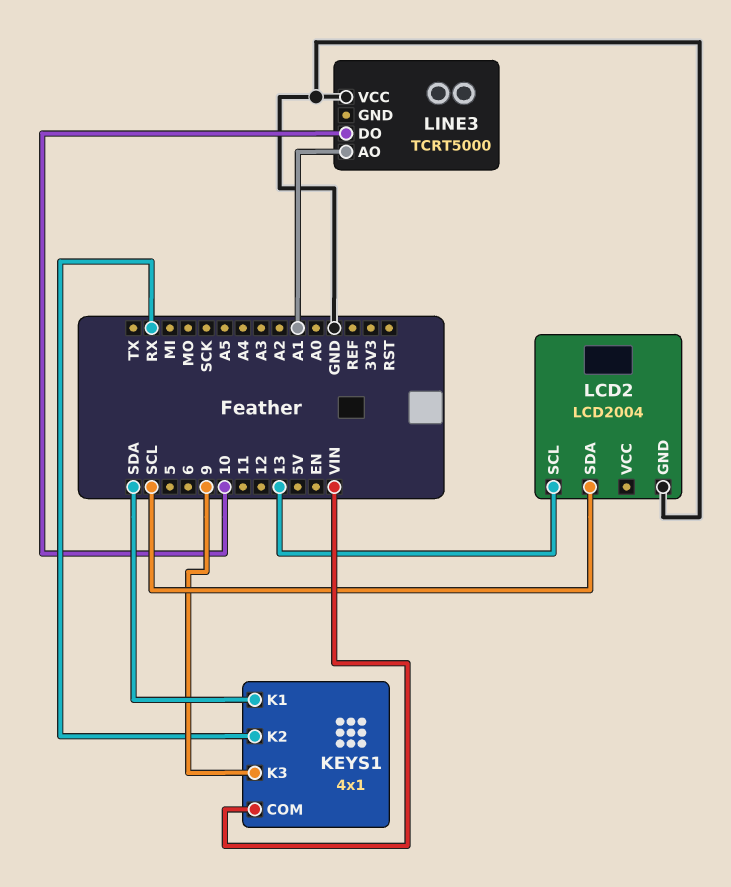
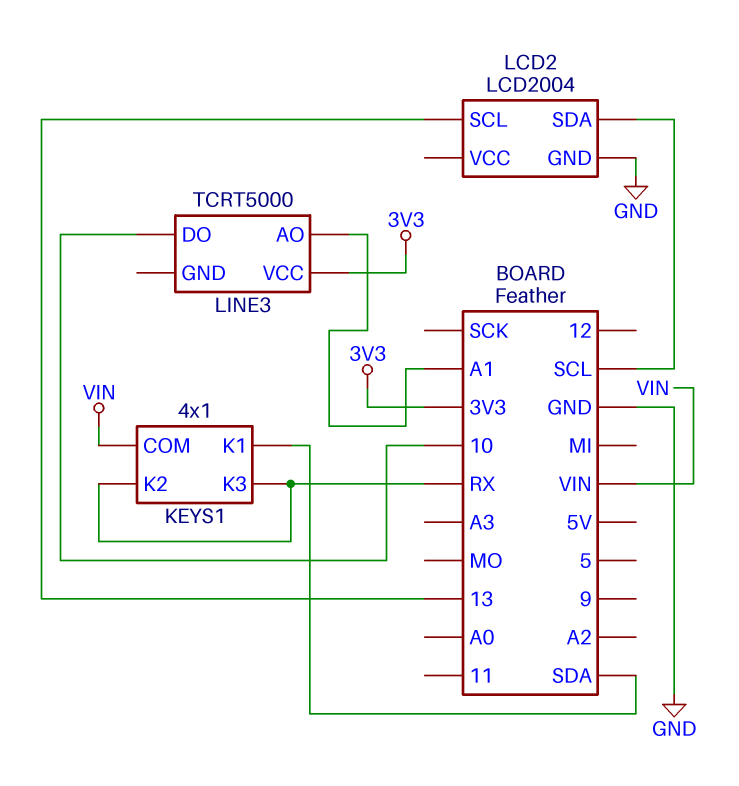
KEYS1 pin K3: 9 -> RX
LINE3 pin VCC: GND -> 3V3

